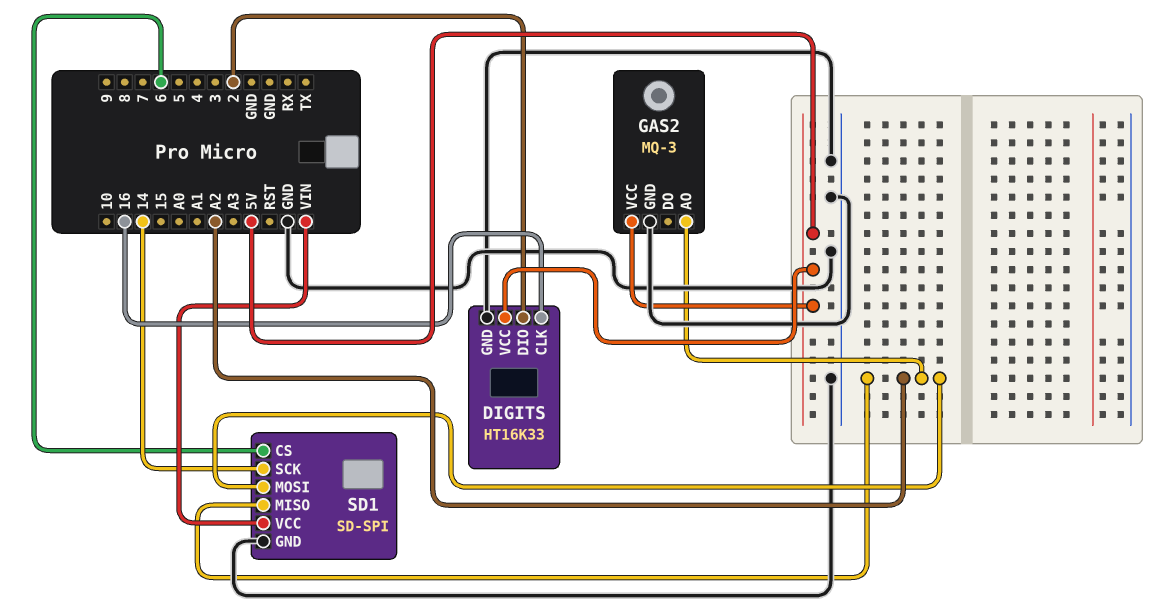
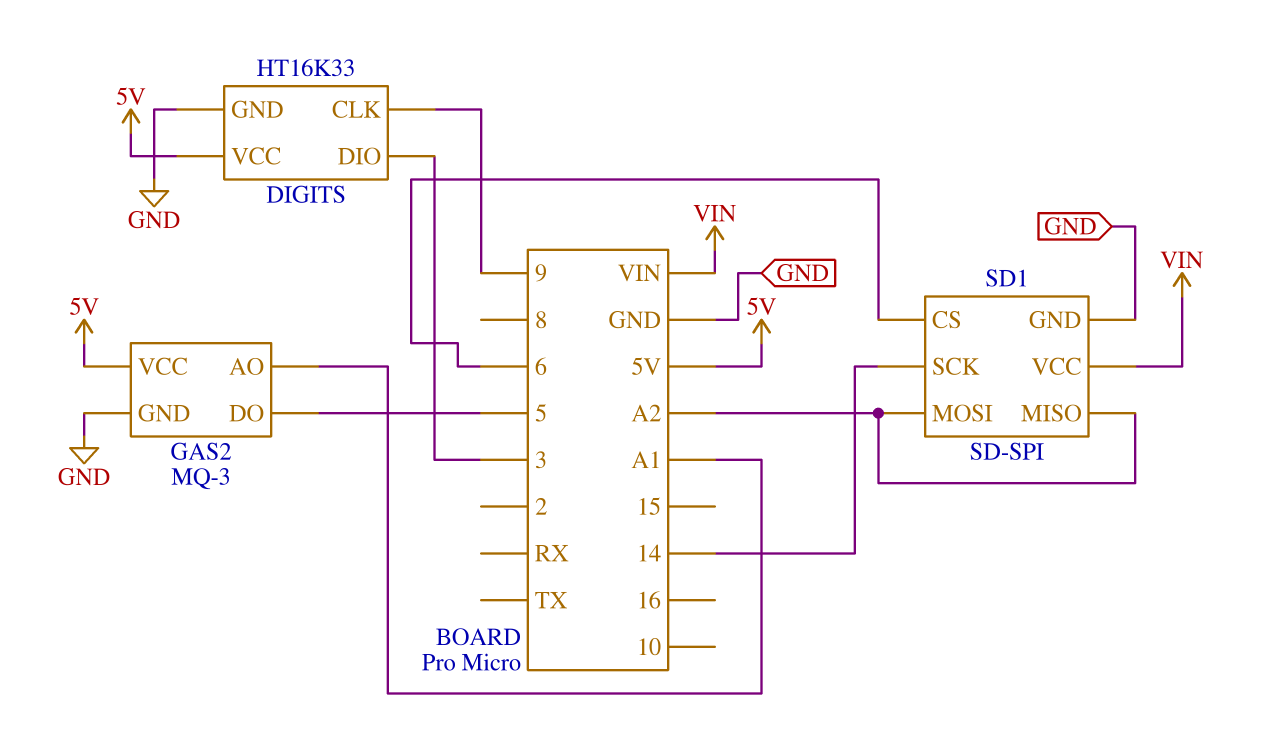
DIGITS pin CLK: 16 -> 9
DIGITS pin DIO: 2 -> 3
GAS2 pin AO: A2 -> A1
GAS2 pin DO: none -> 5

